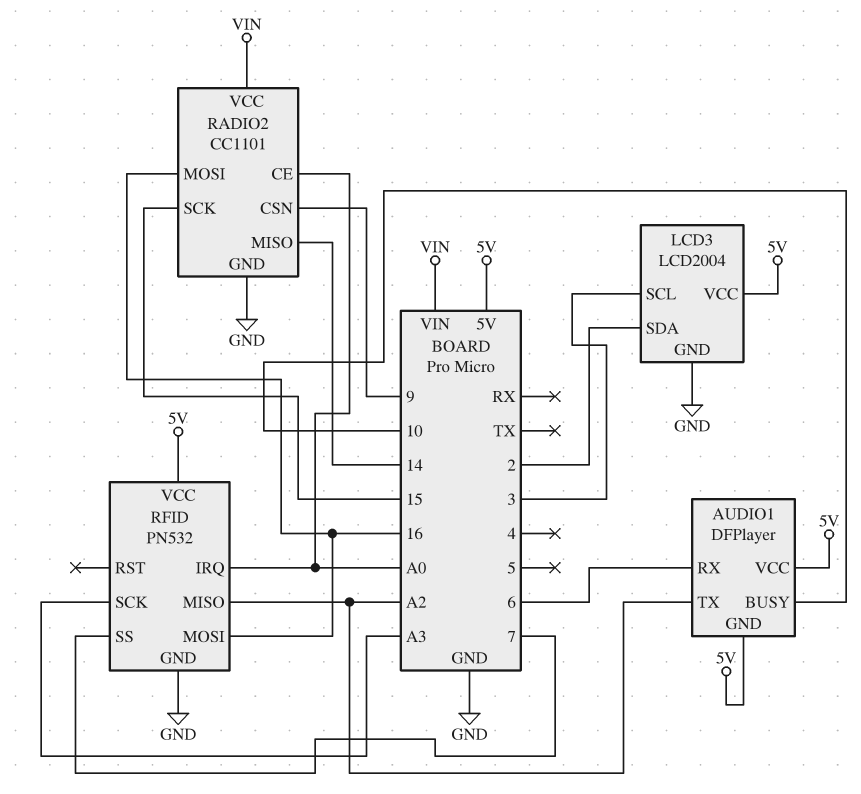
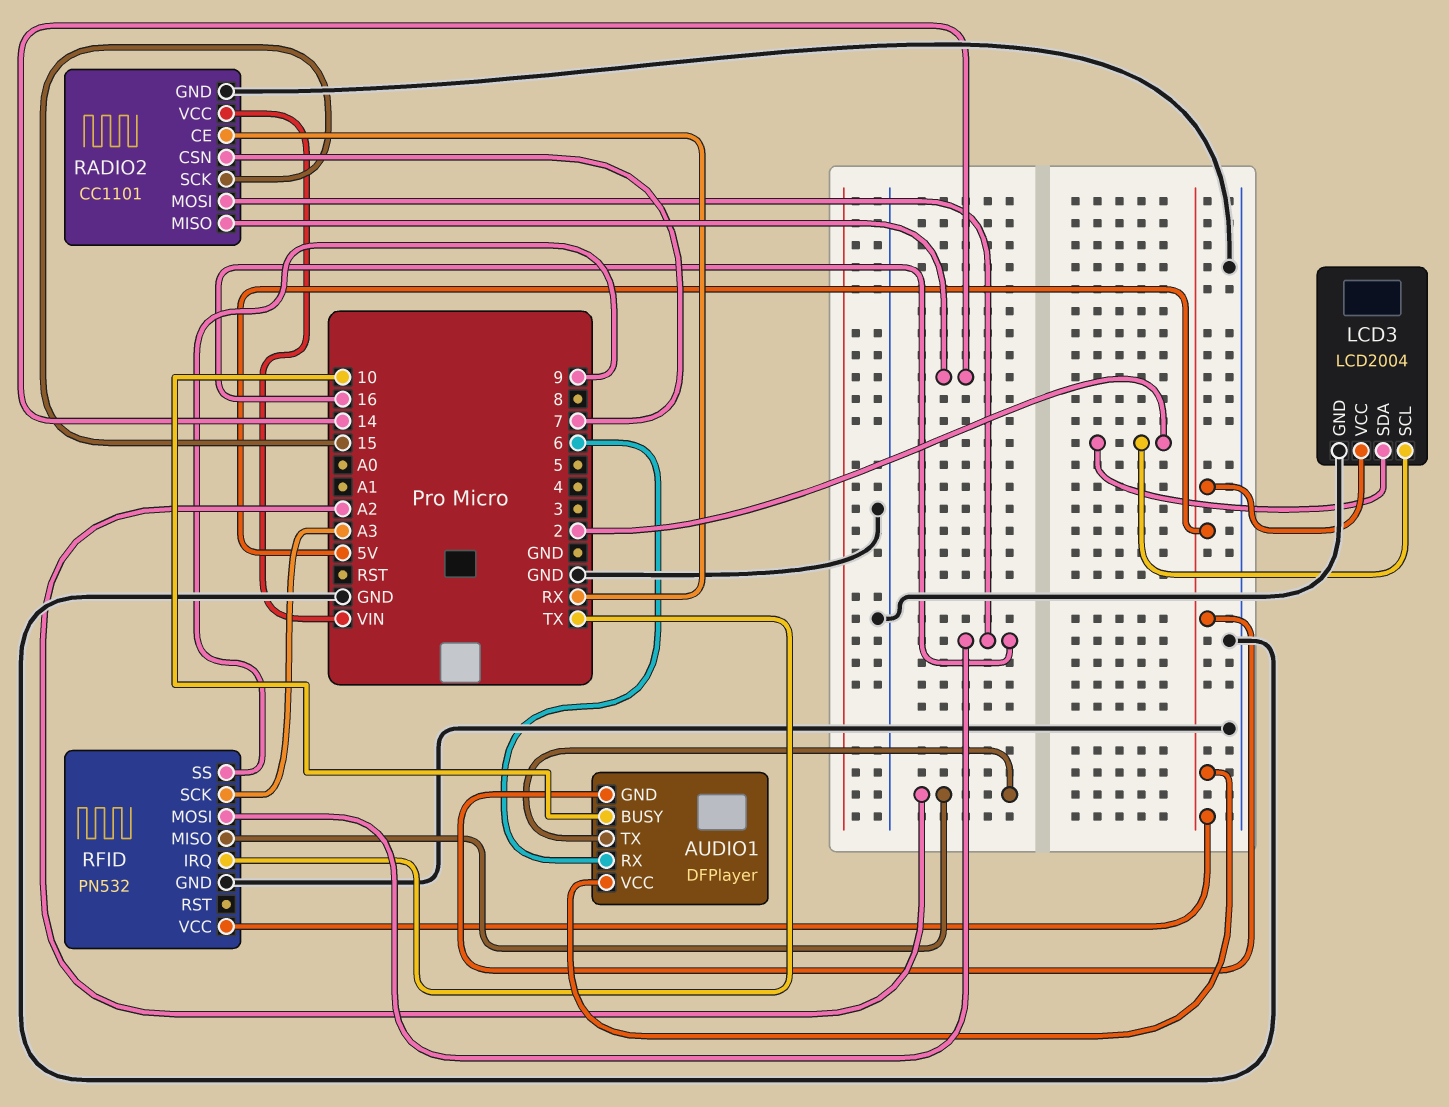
LCD3 pin SCL: 3 -> 2
RADIO2 pin CE: A0 -> RX
RADIO2 pin CSN: 9 -> 7
RFID pin IRQ: A0 -> TX
RFID pin SS: 7 -> 9

